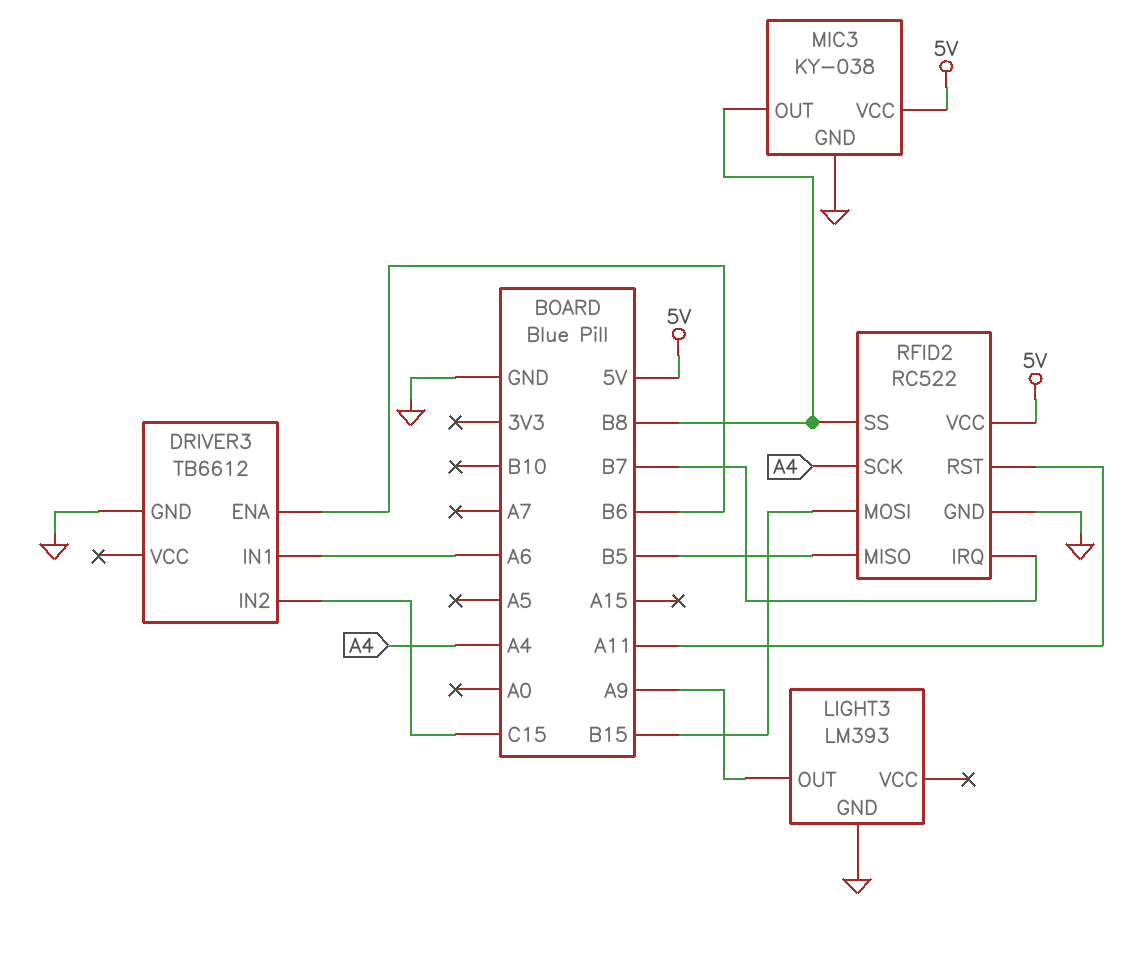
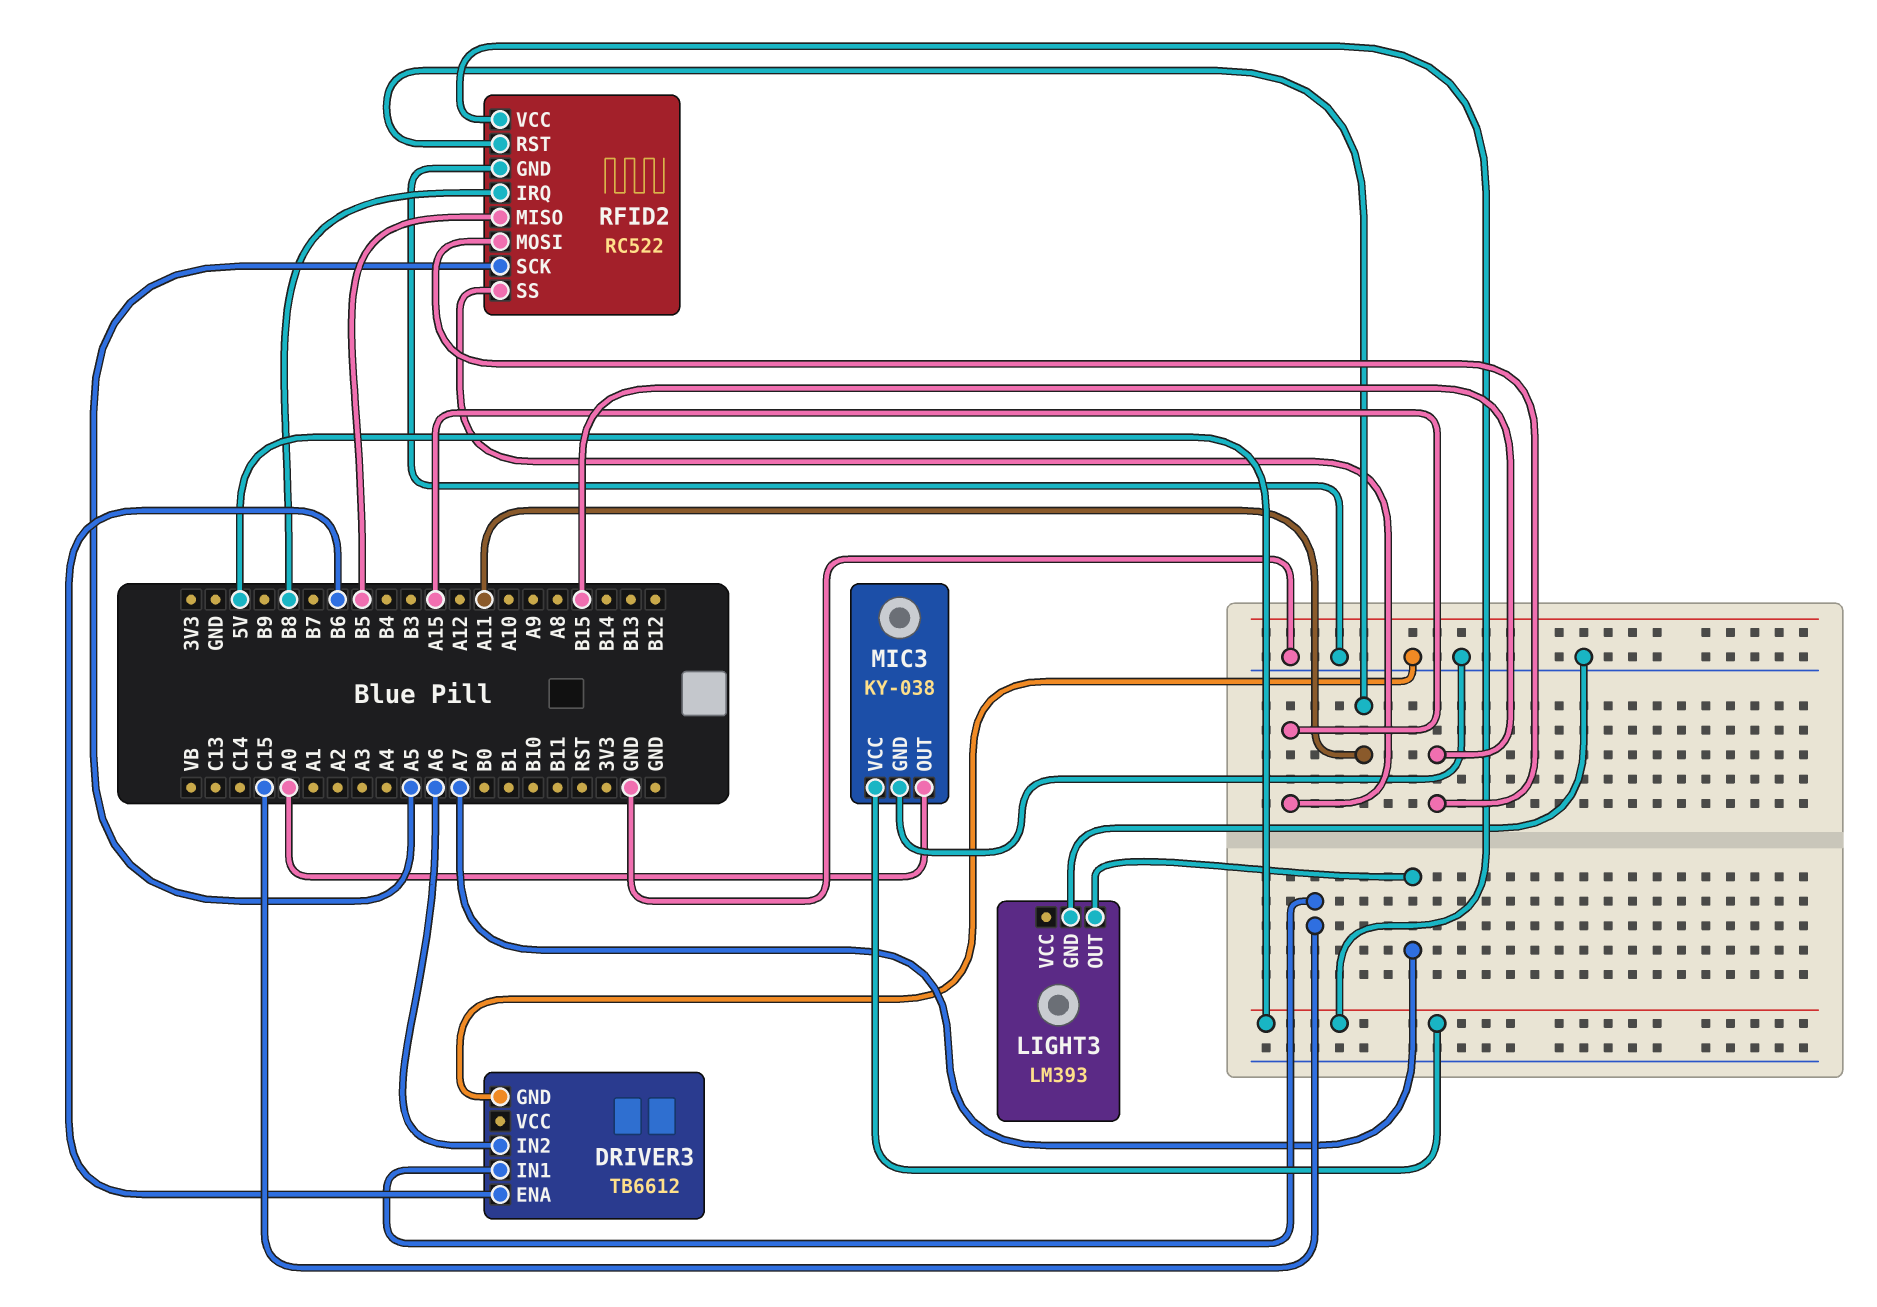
DRIVER3 pin IN1: A6 -> C15
DRIVER3 pin IN2: C15 -> A6
LIGHT3 pin OUT: A9 -> A7
MIC3 pin OUT: B8 -> A0
RFID2 pin IRQ: B7 -> B8
RFID2 pin SCK: A4 -> A5
RFID2 pin SS: B8 -> A15

